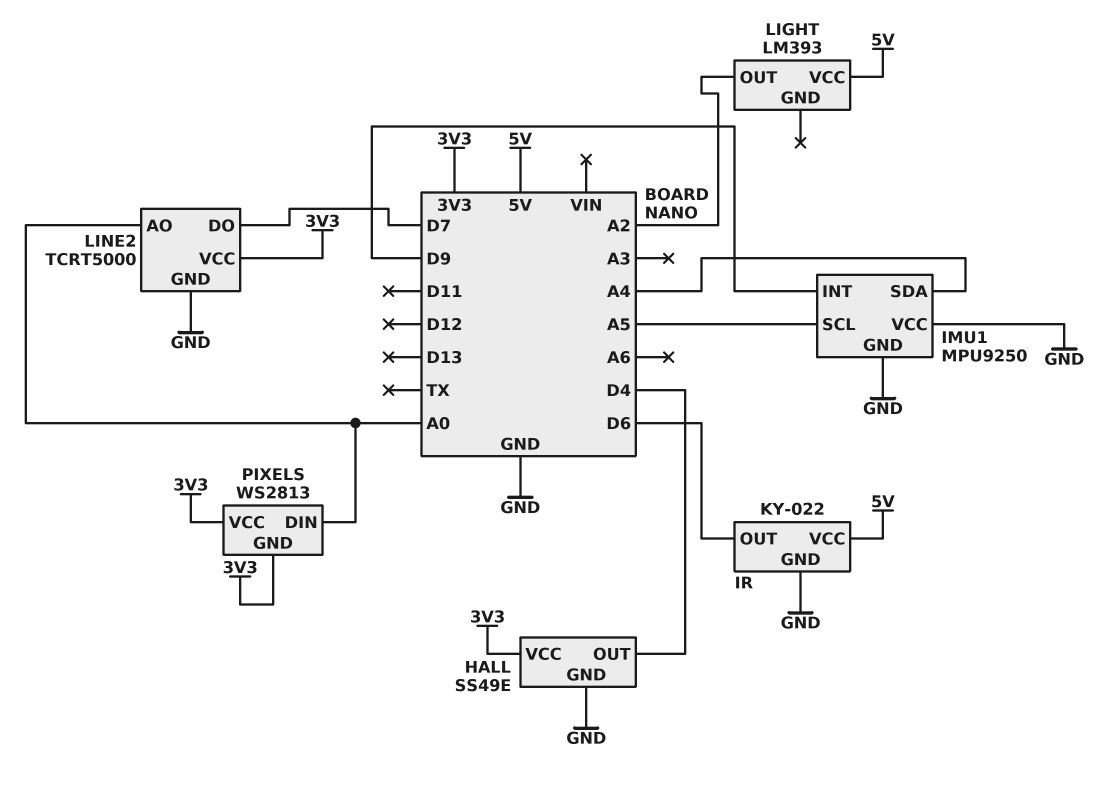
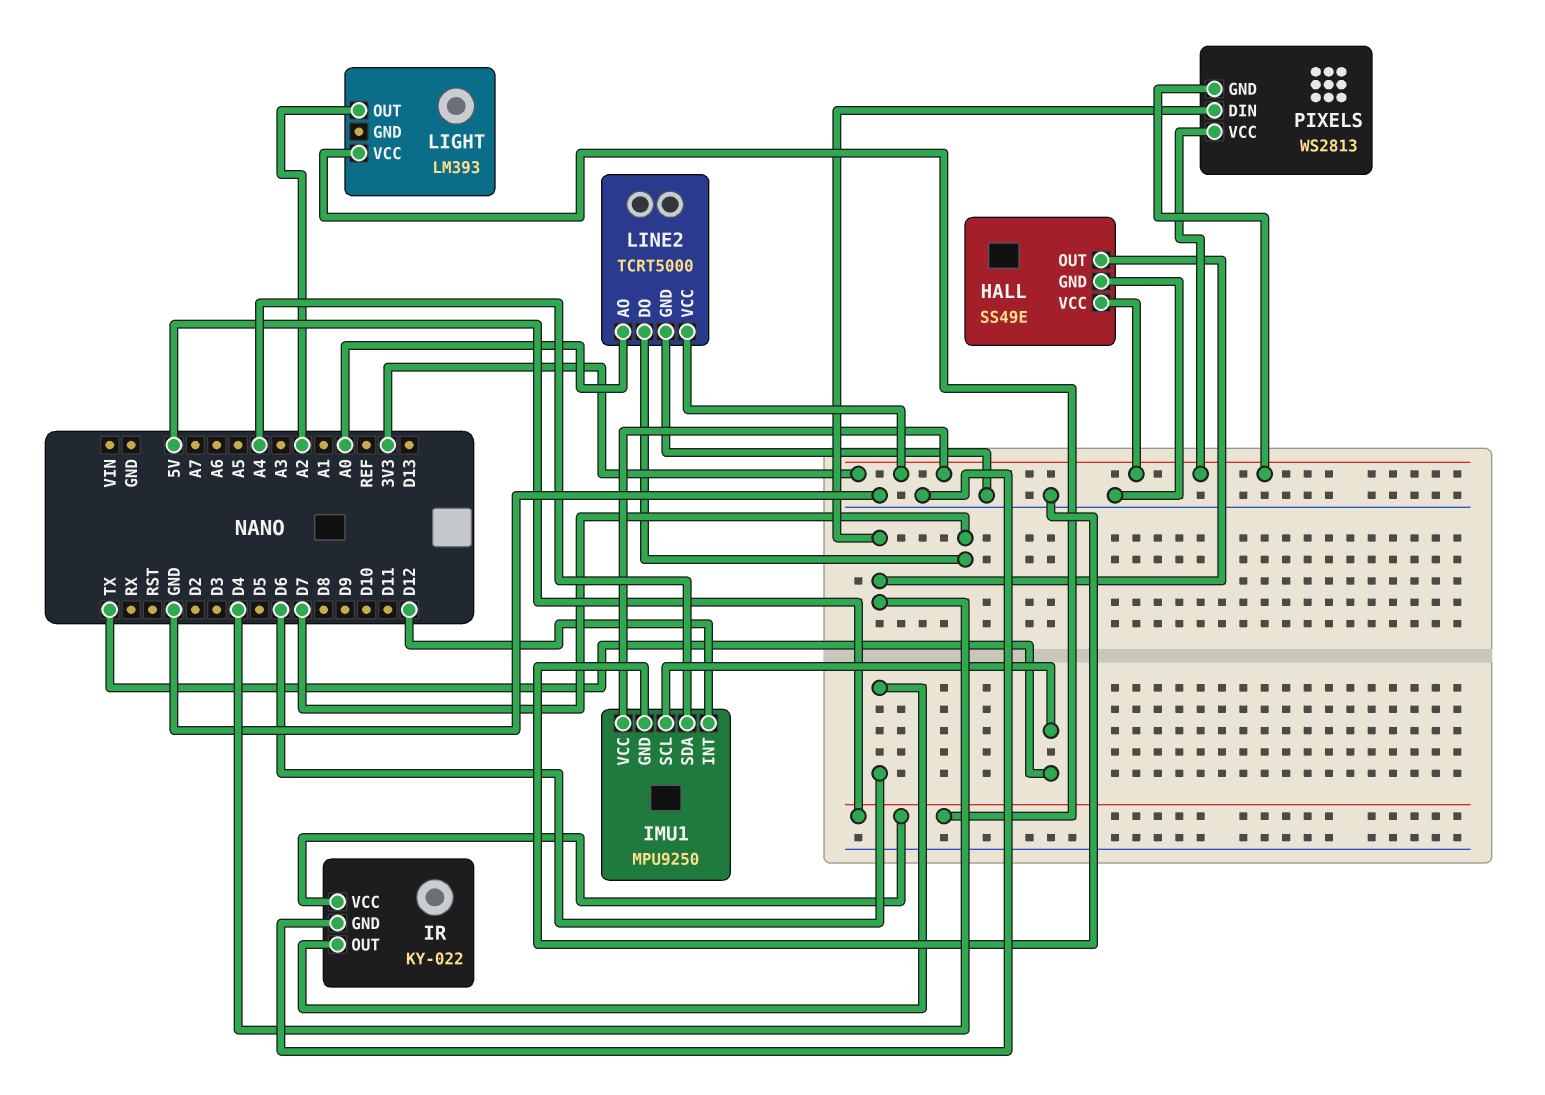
IMU1 pin INT: D9 -> D12
IMU1 pin SCL: A5 -> TX
IMU1 pin VCC: GND -> 3V3
PIXELS pin DIN: A0 -> D4

